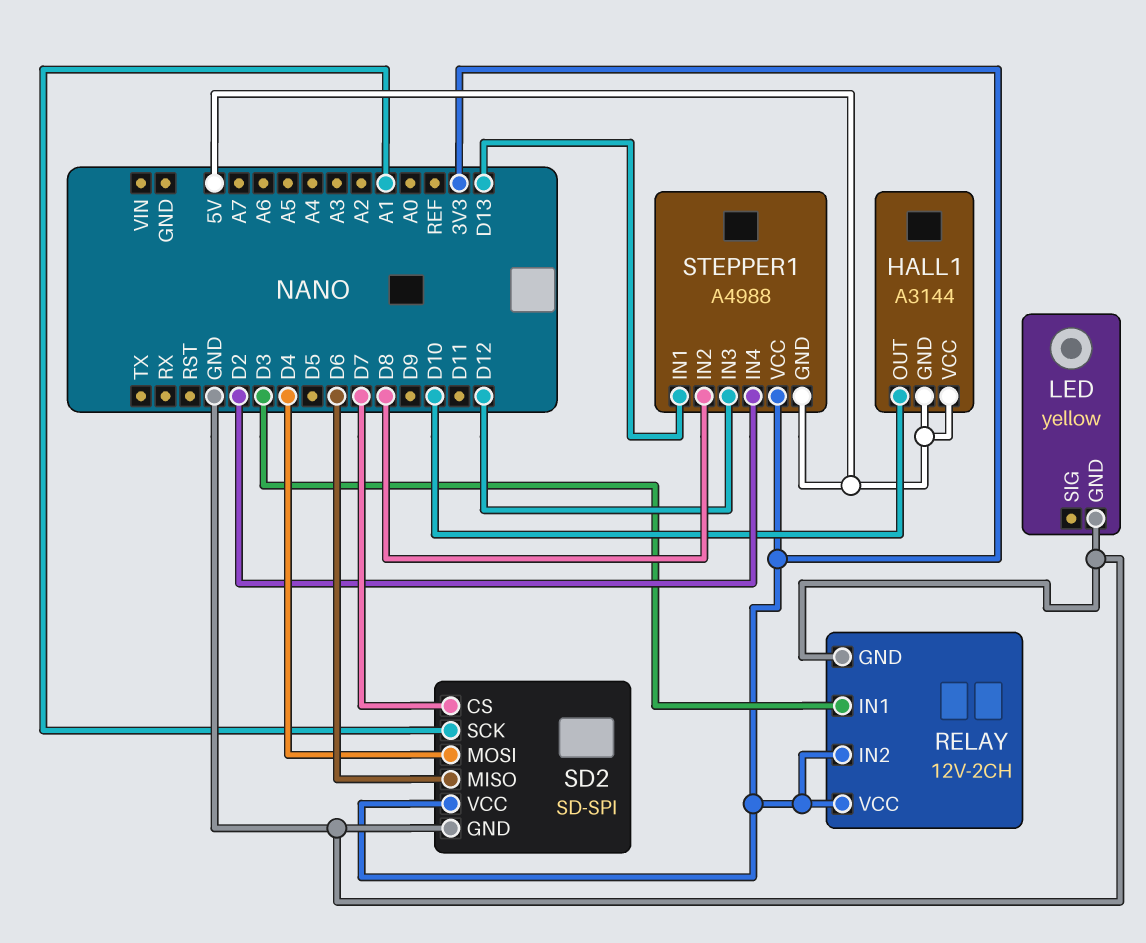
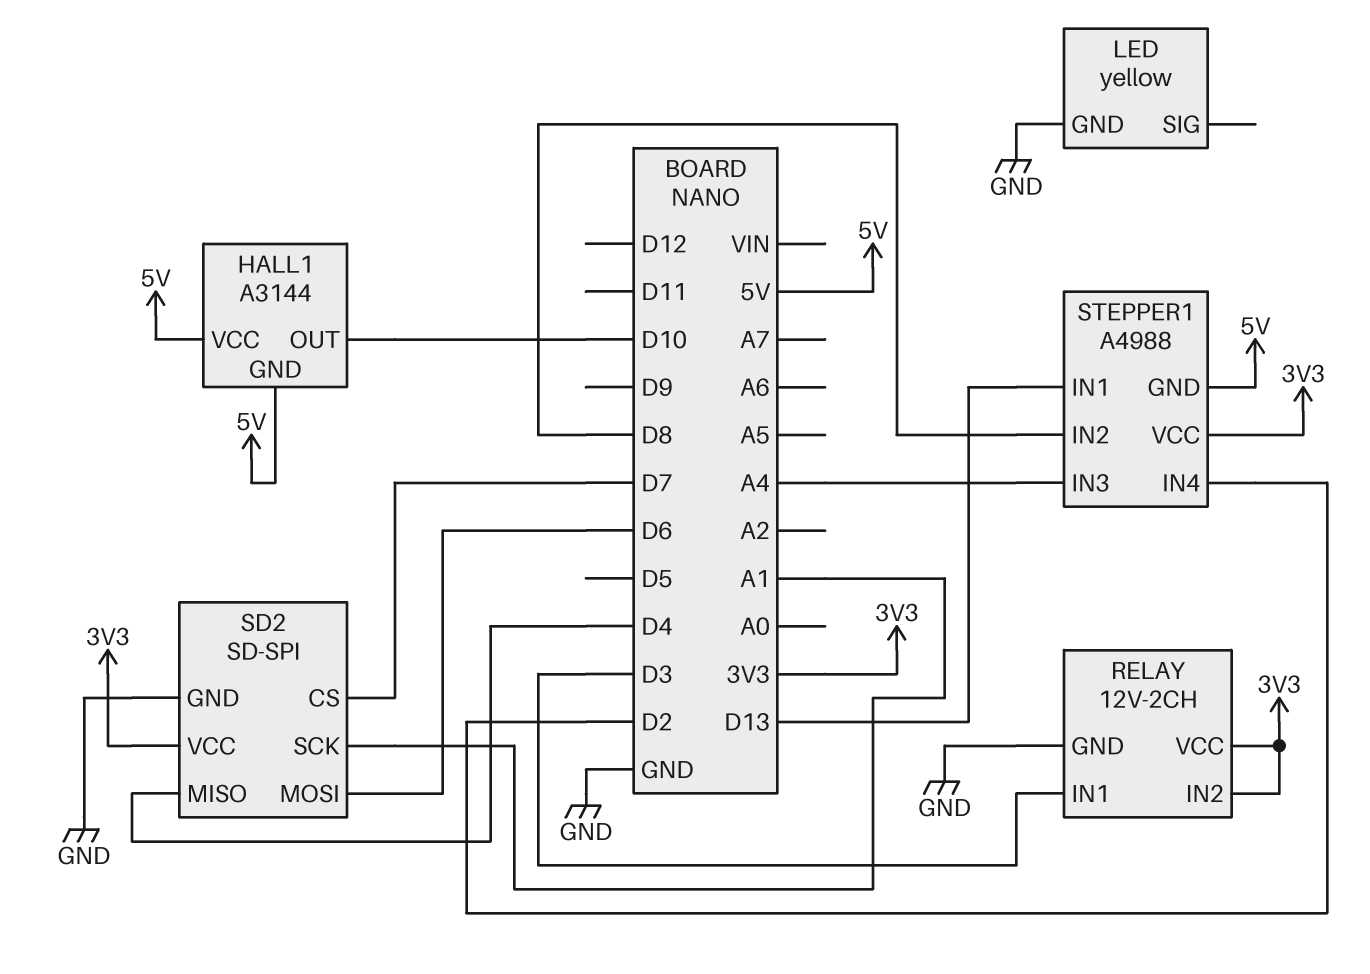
SD2 pin MISO: D6 -> D4
SD2 pin MOSI: D4 -> D6
STEPPER1 pin IN3: D12 -> A4

